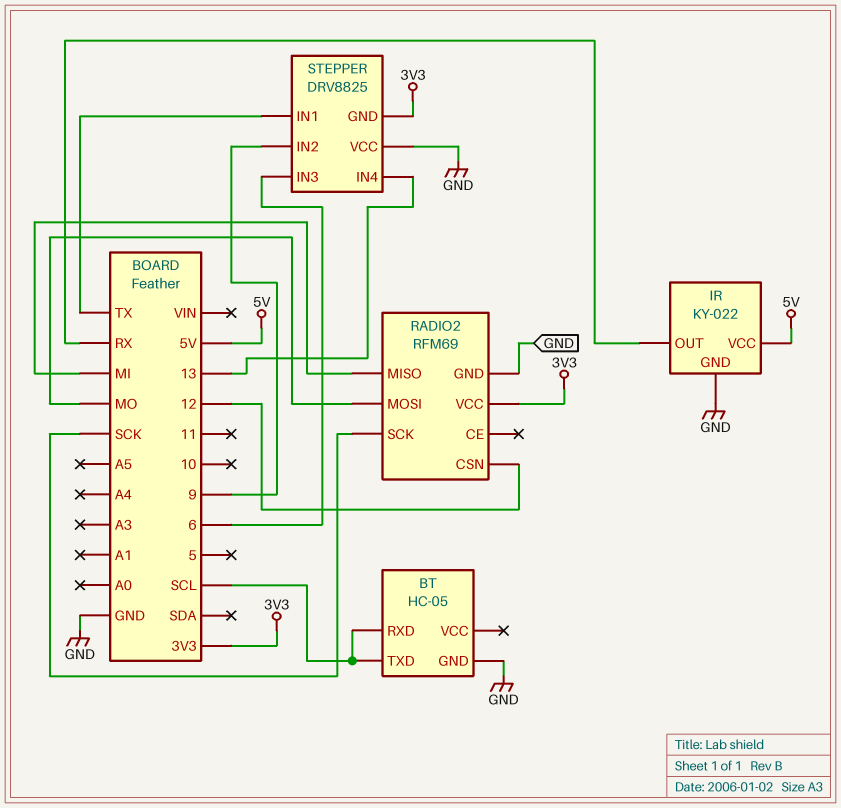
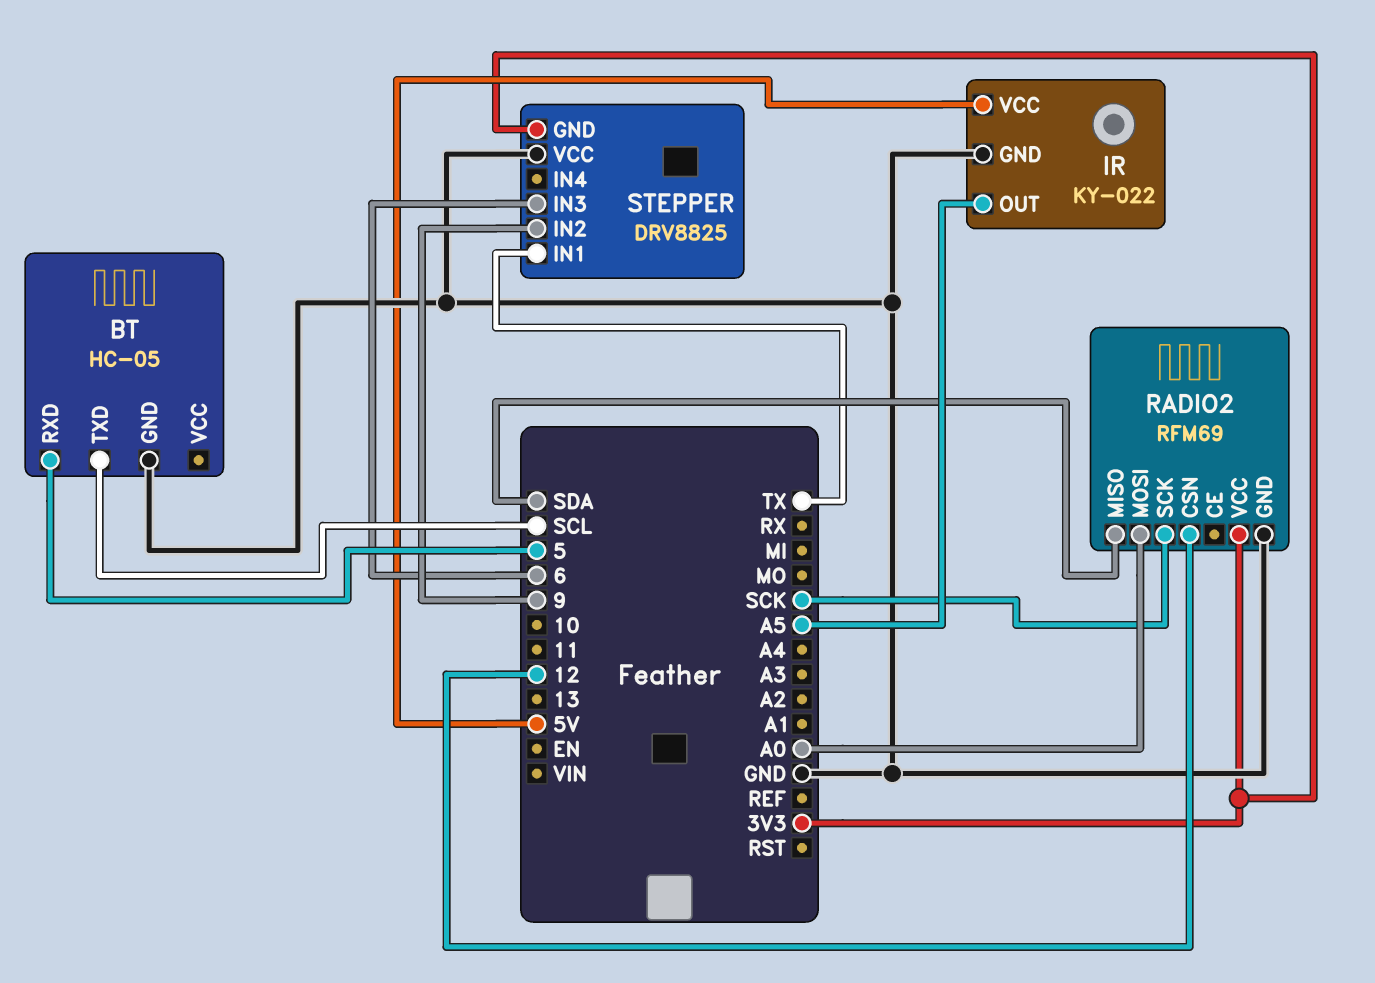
BT pin RXD: SCL -> 5
IR pin OUT: RX -> A5
RADIO2 pin MISO: MI -> SDA
RADIO2 pin MOSI: MO -> A0
STEPPER pin IN4: 13 -> none

